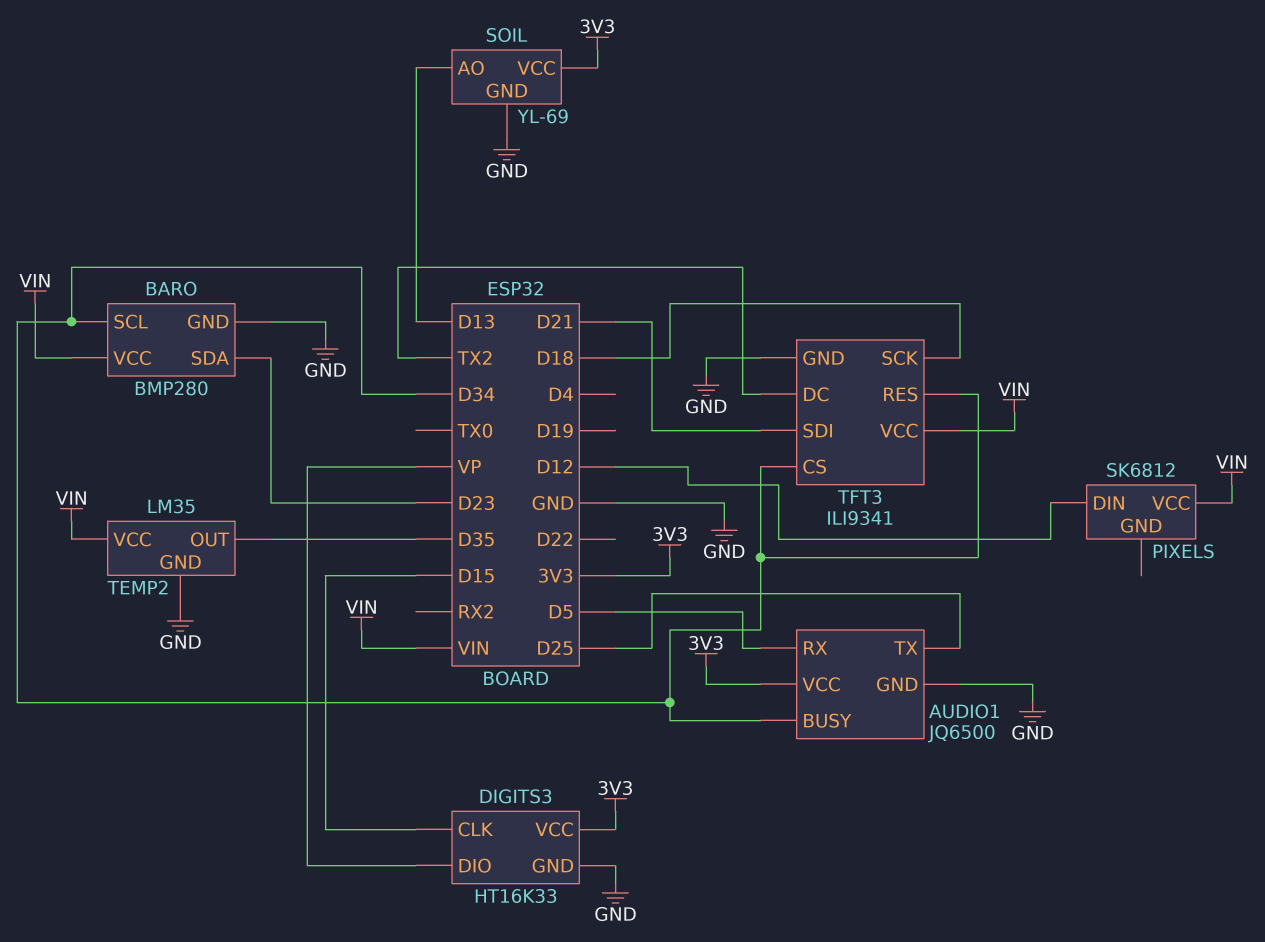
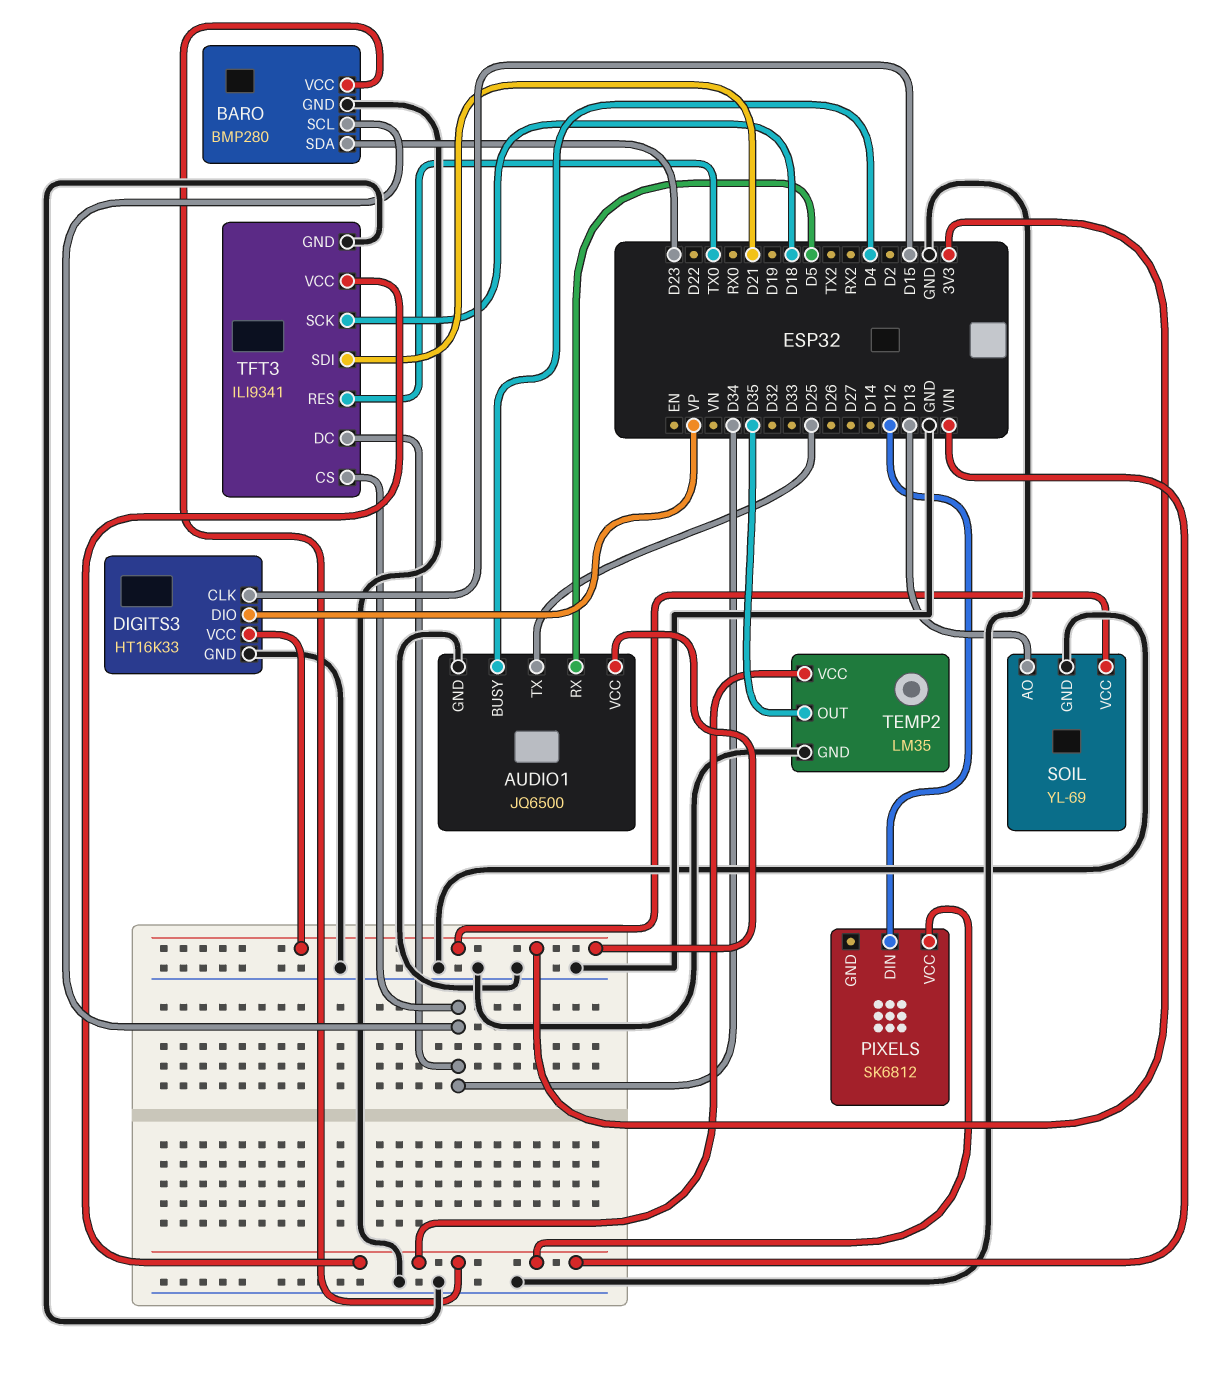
AUDIO1 pin BUSY: D34 -> D4
TFT3 pin DC: TX2 -> D34
TFT3 pin RES: D34 -> TX0

